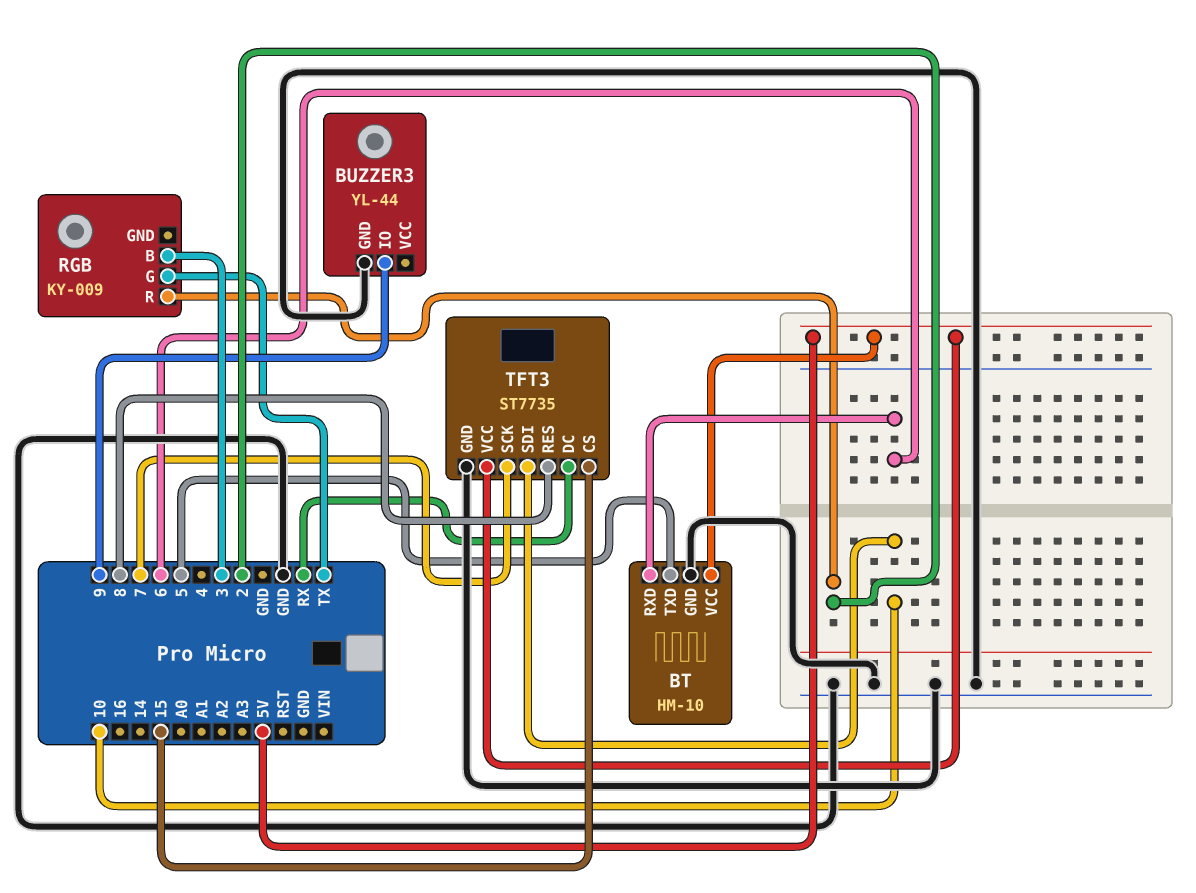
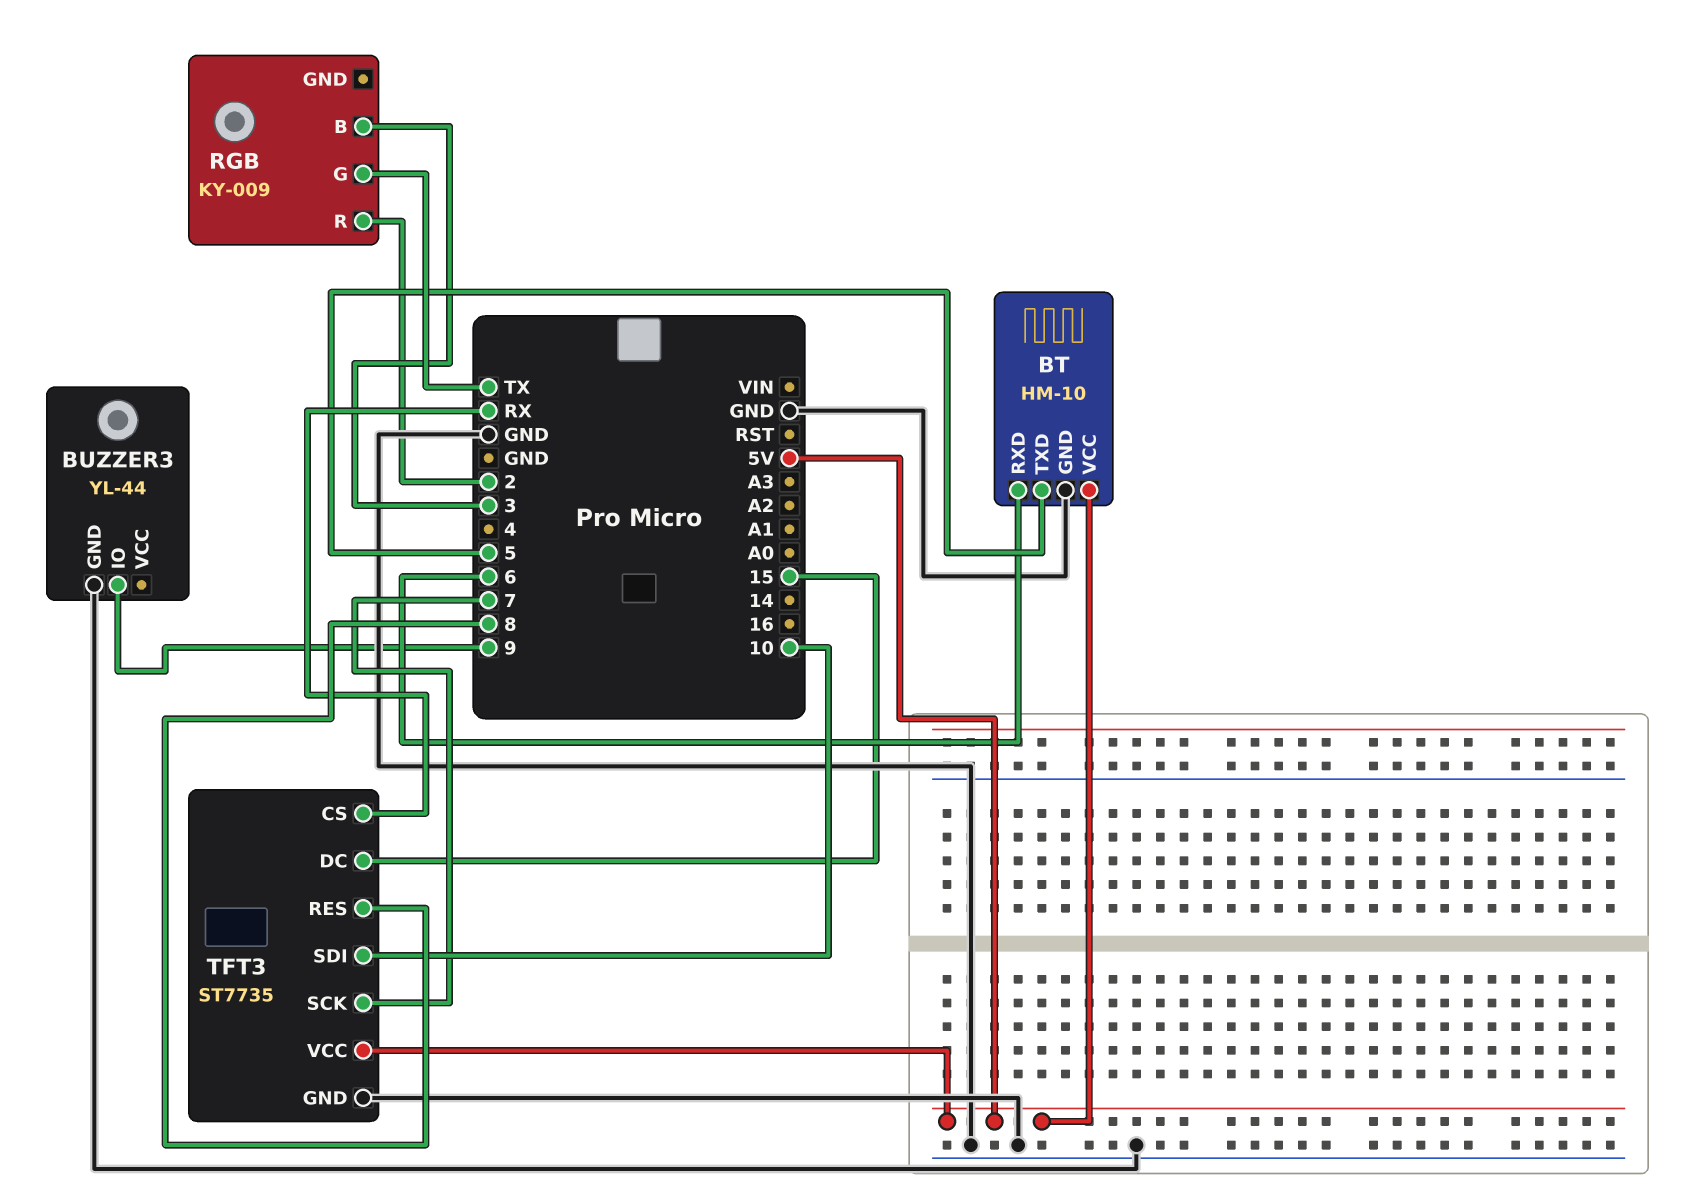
TFT3 pin CS: 15 -> RX
TFT3 pin DC: RX -> 15

